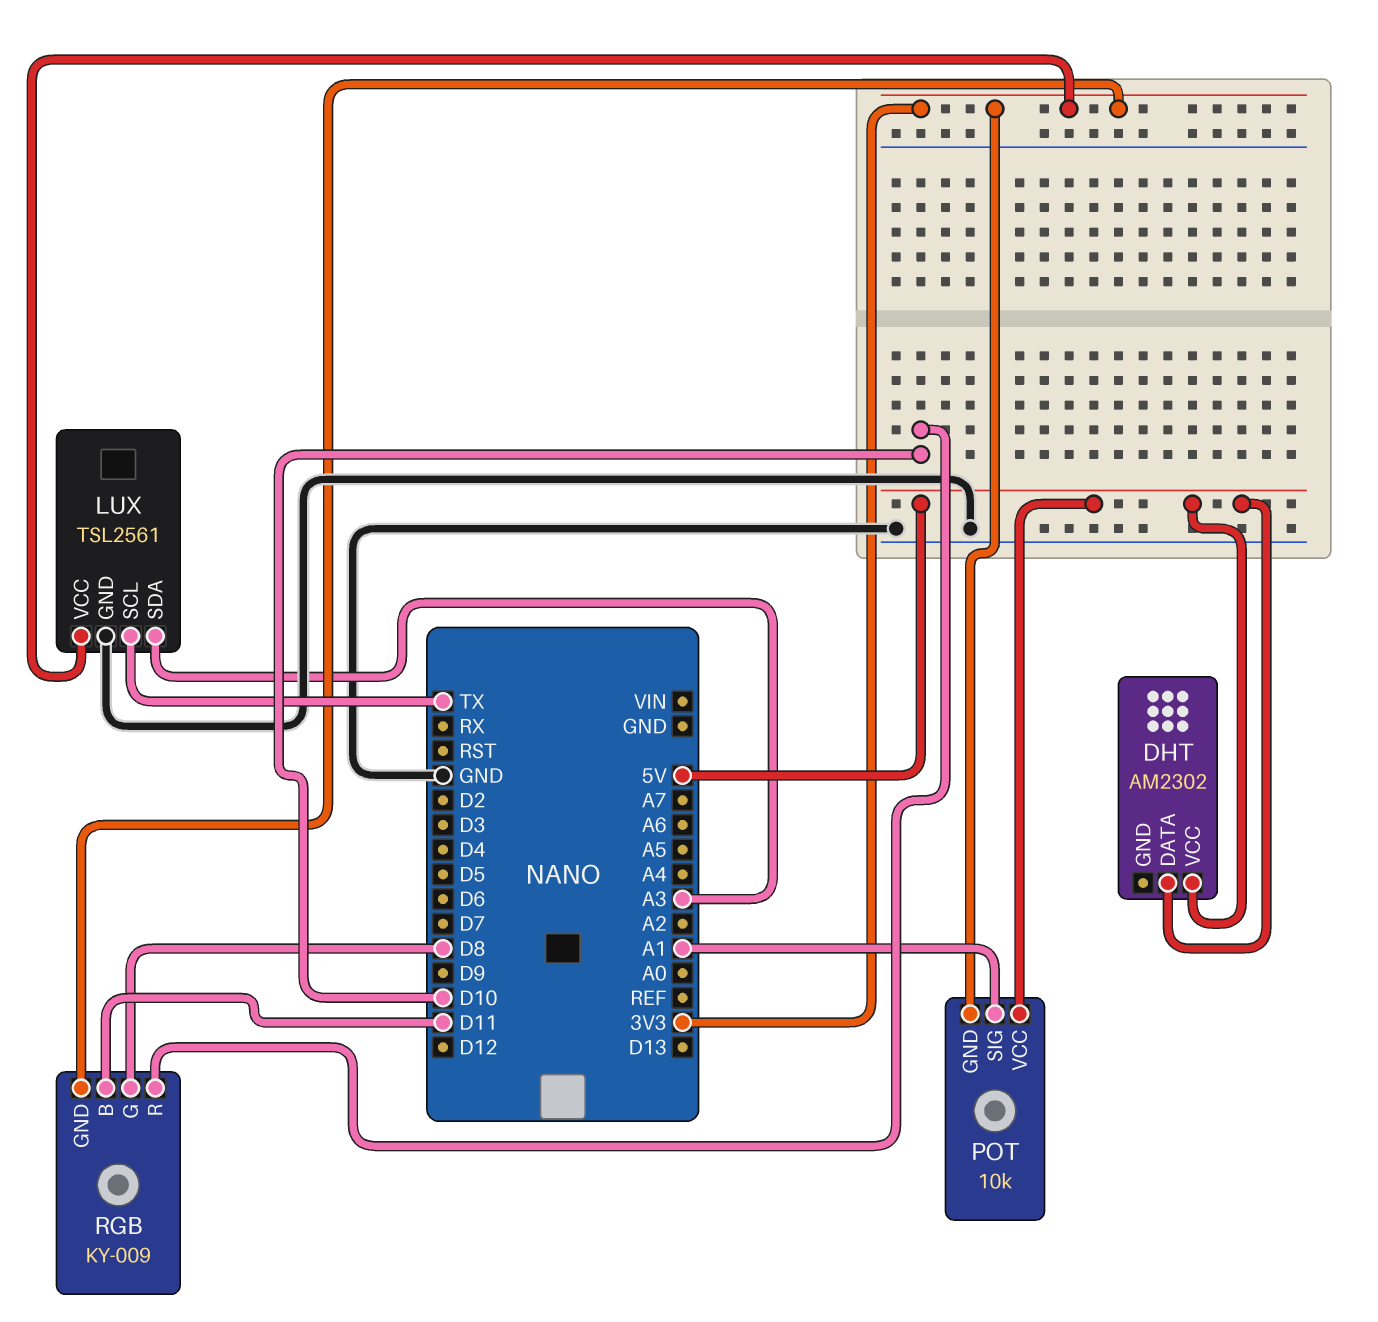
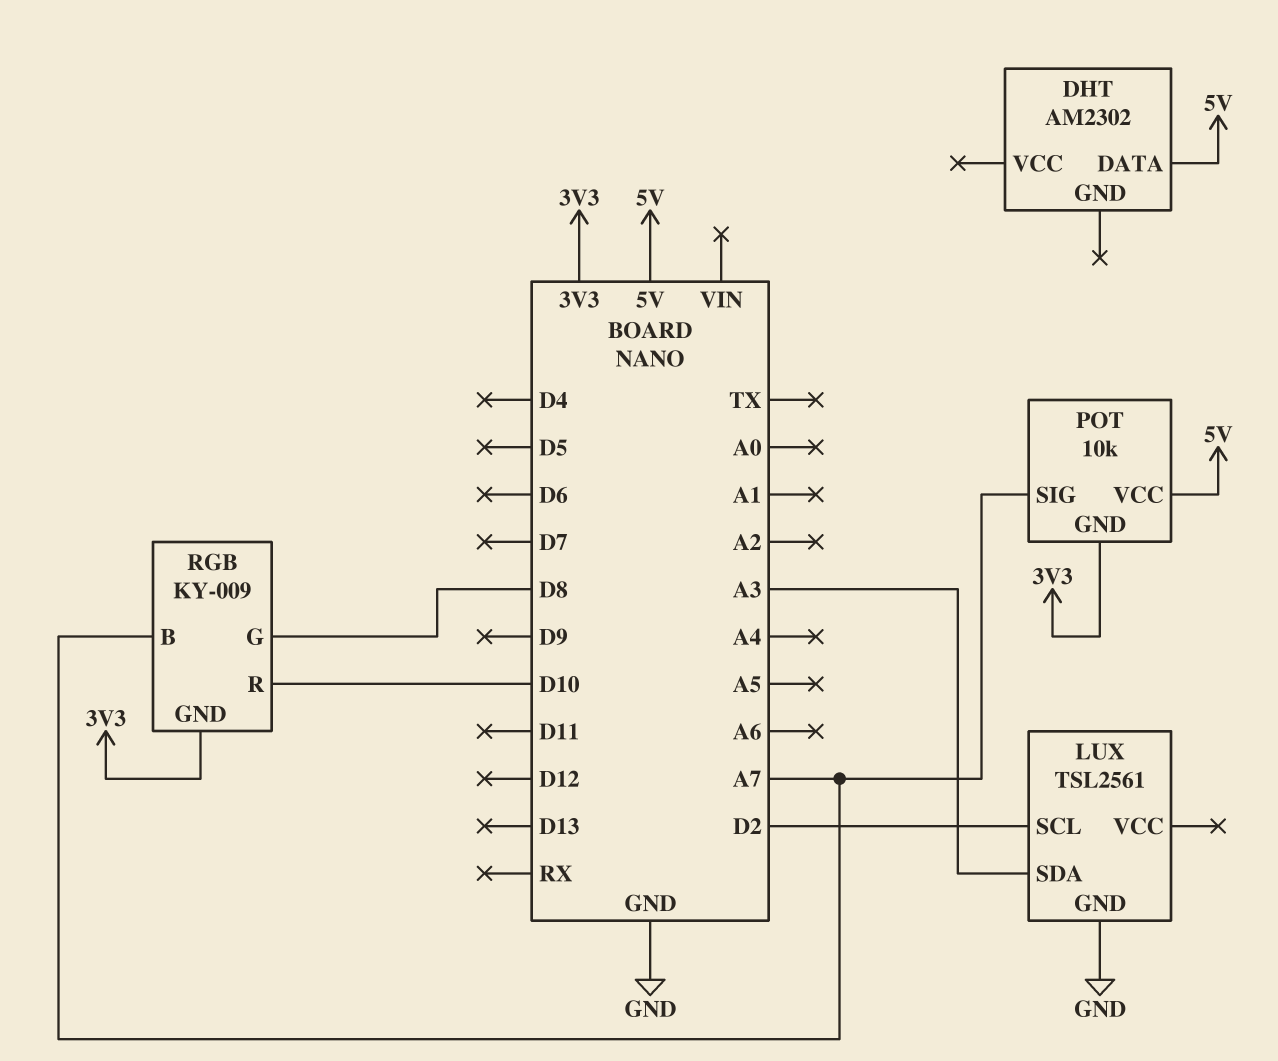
DHT pin VCC: 5V -> none
LUX pin SCL: TX -> D2
LUX pin VCC: 3V3 -> none
POT pin SIG: A1 -> A7
RGB pin B: D11 -> A7

